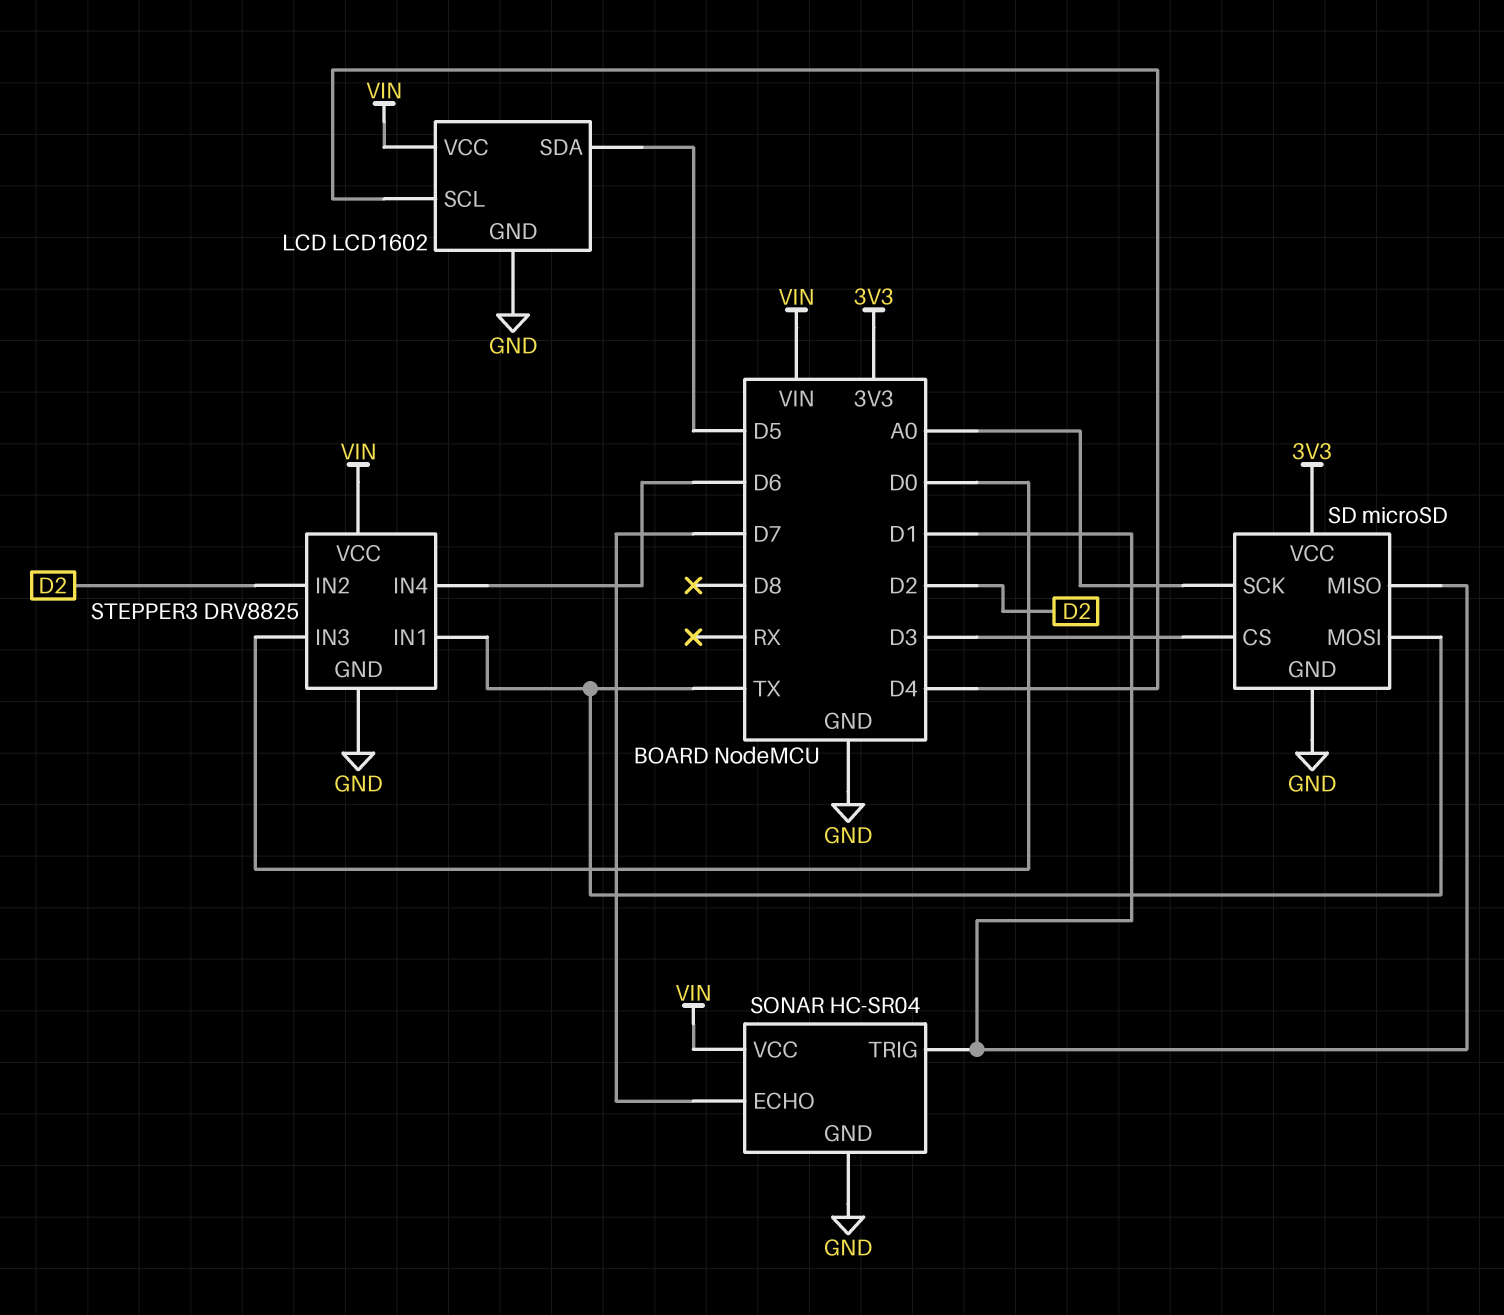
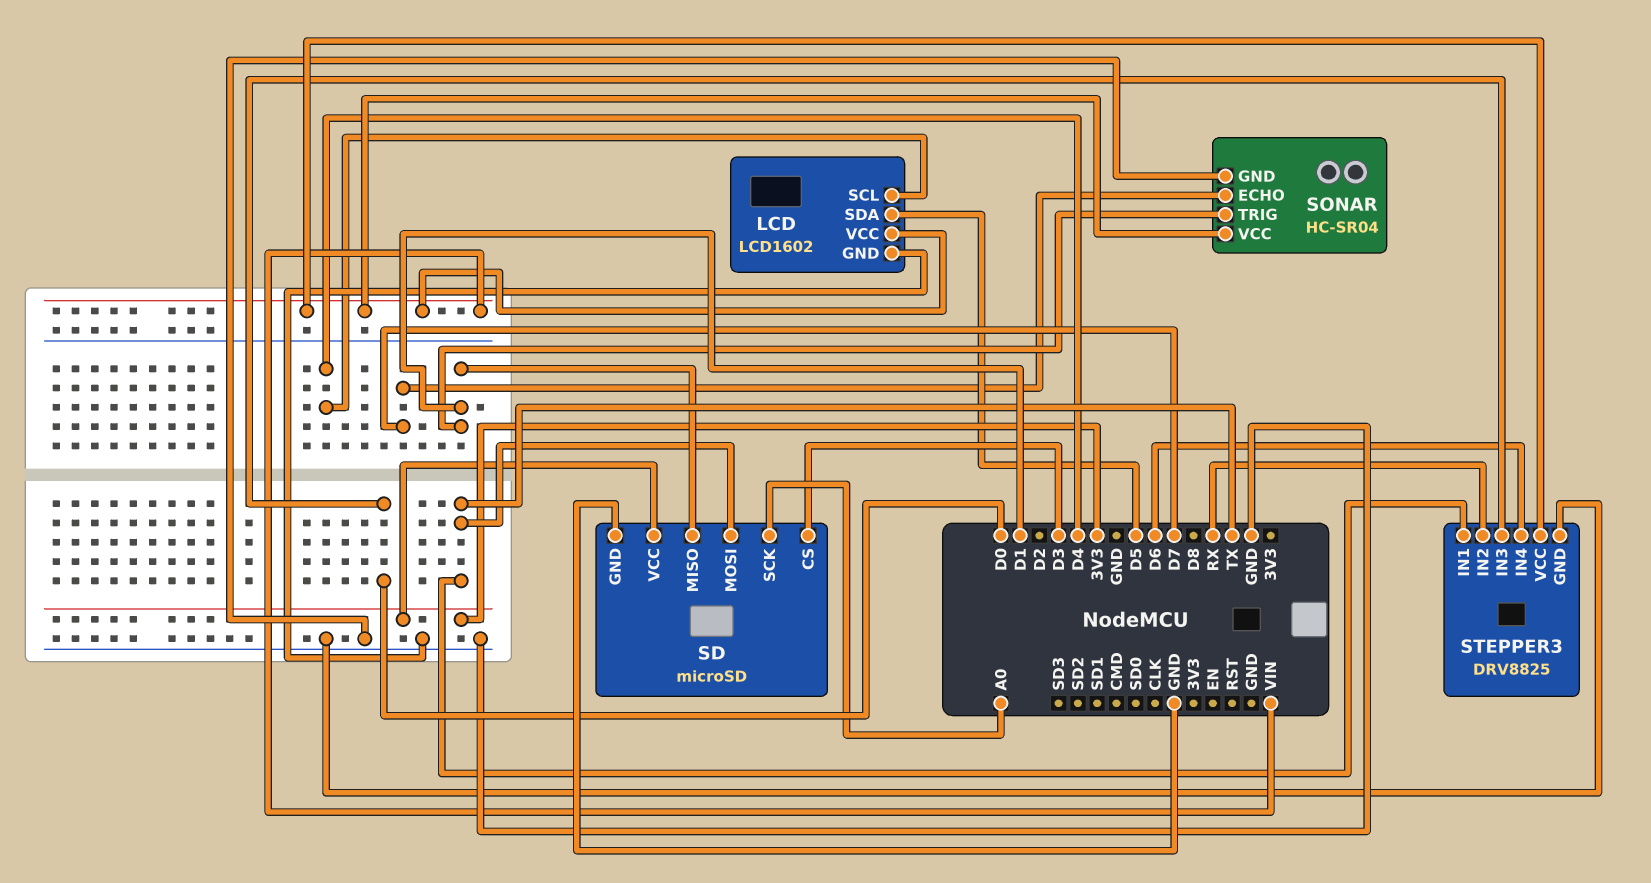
STEPPER3 pin IN2: D2 -> RX

